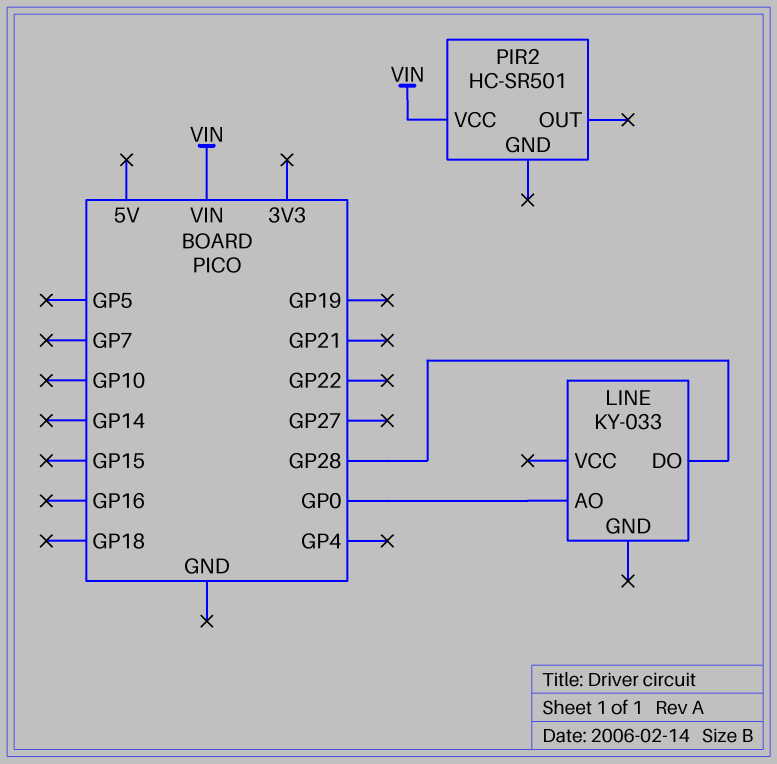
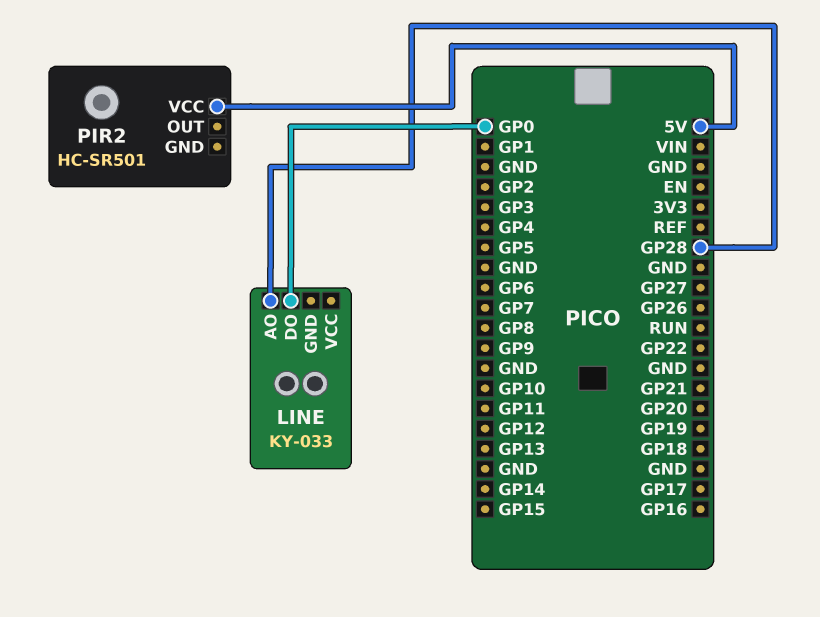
LINE pin AO: GP0 -> GP28
LINE pin DO: GP28 -> GP0
PIR2 pin VCC: VIN -> 5V

